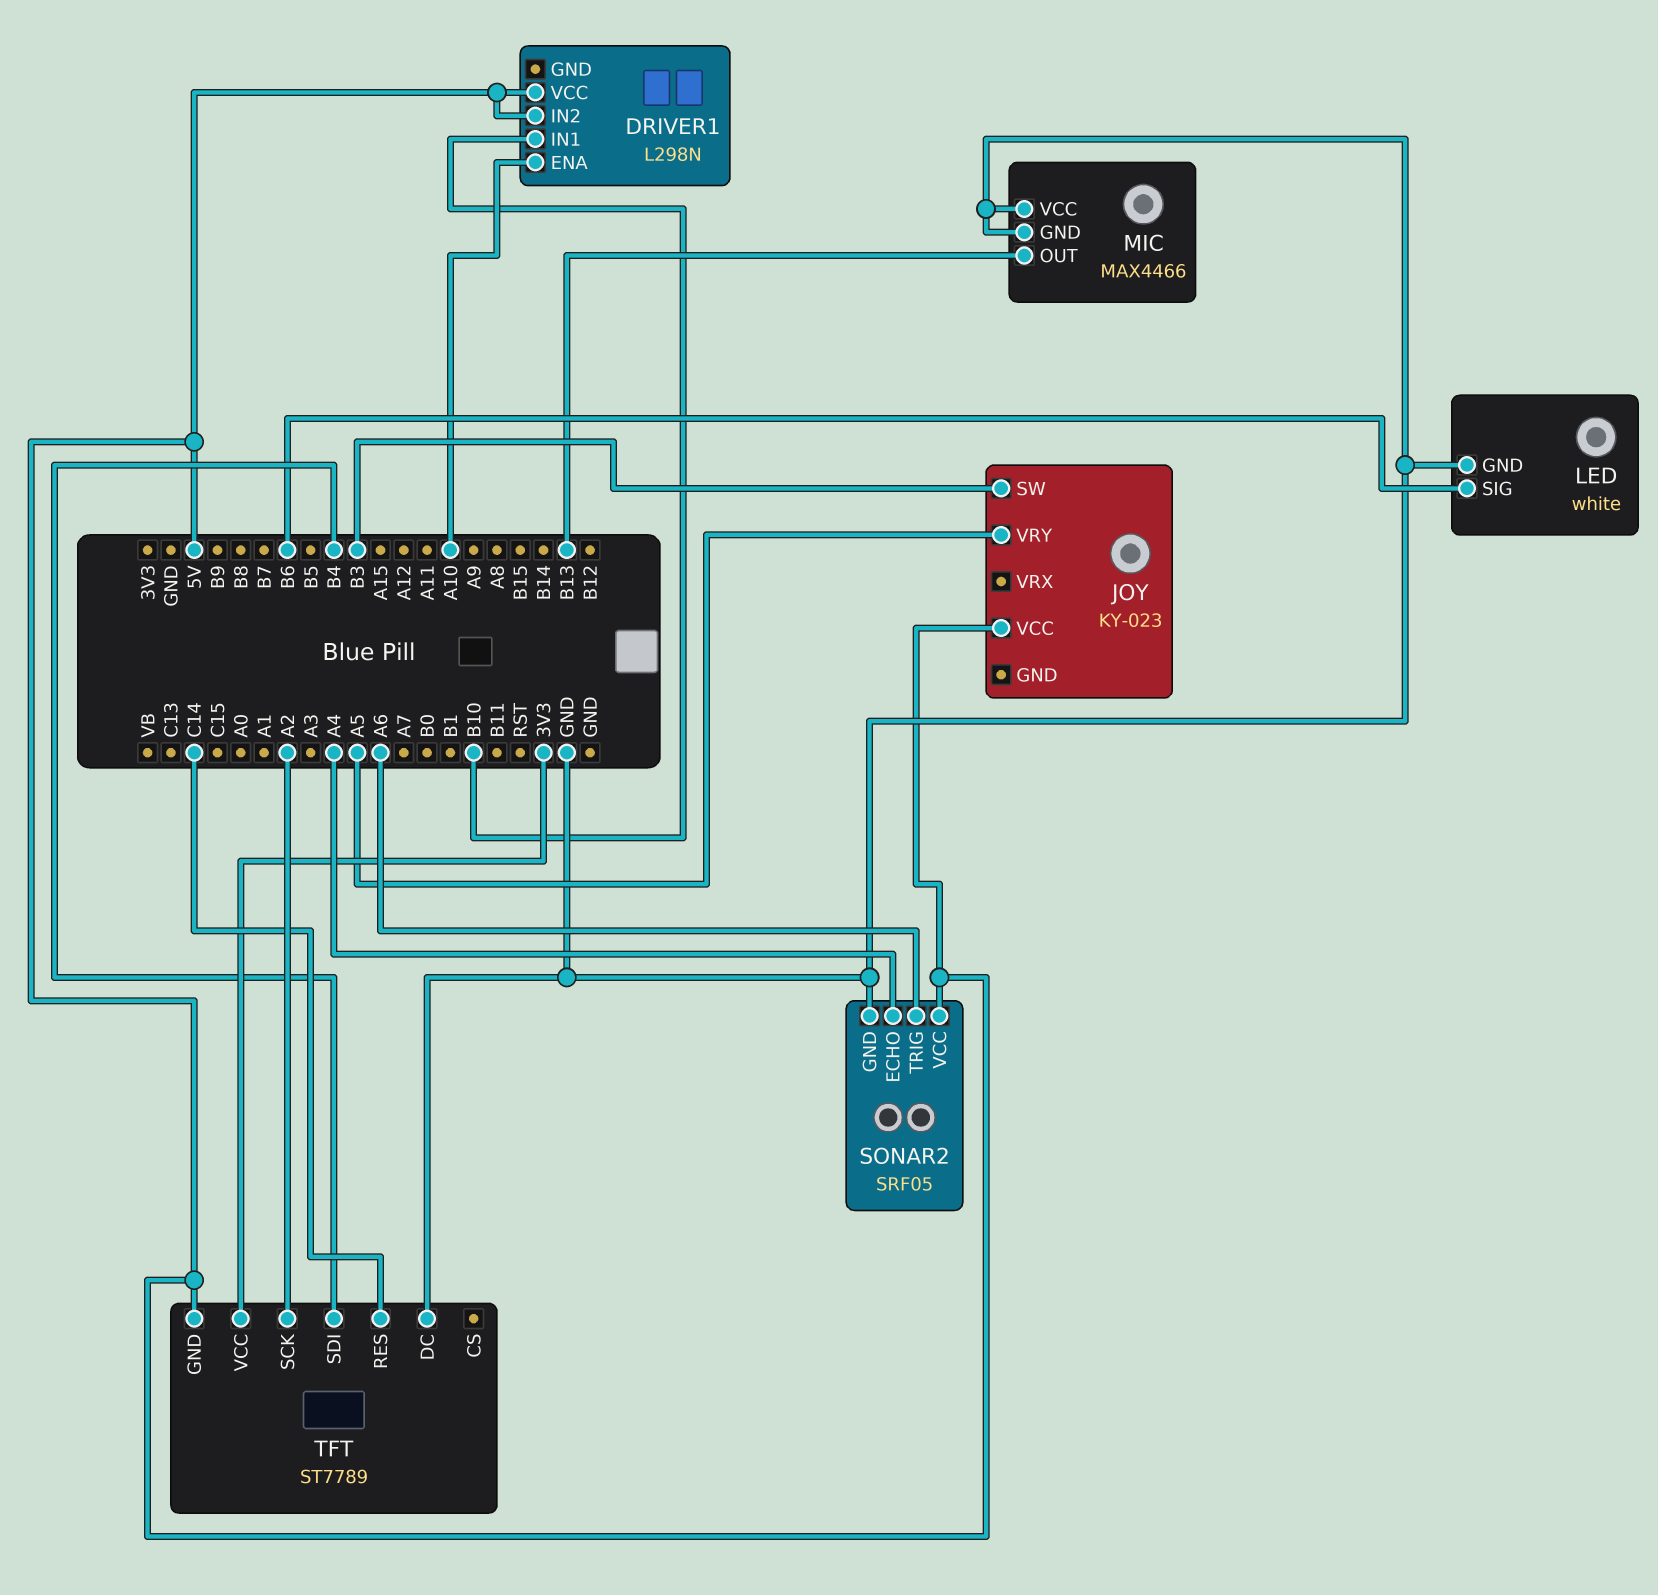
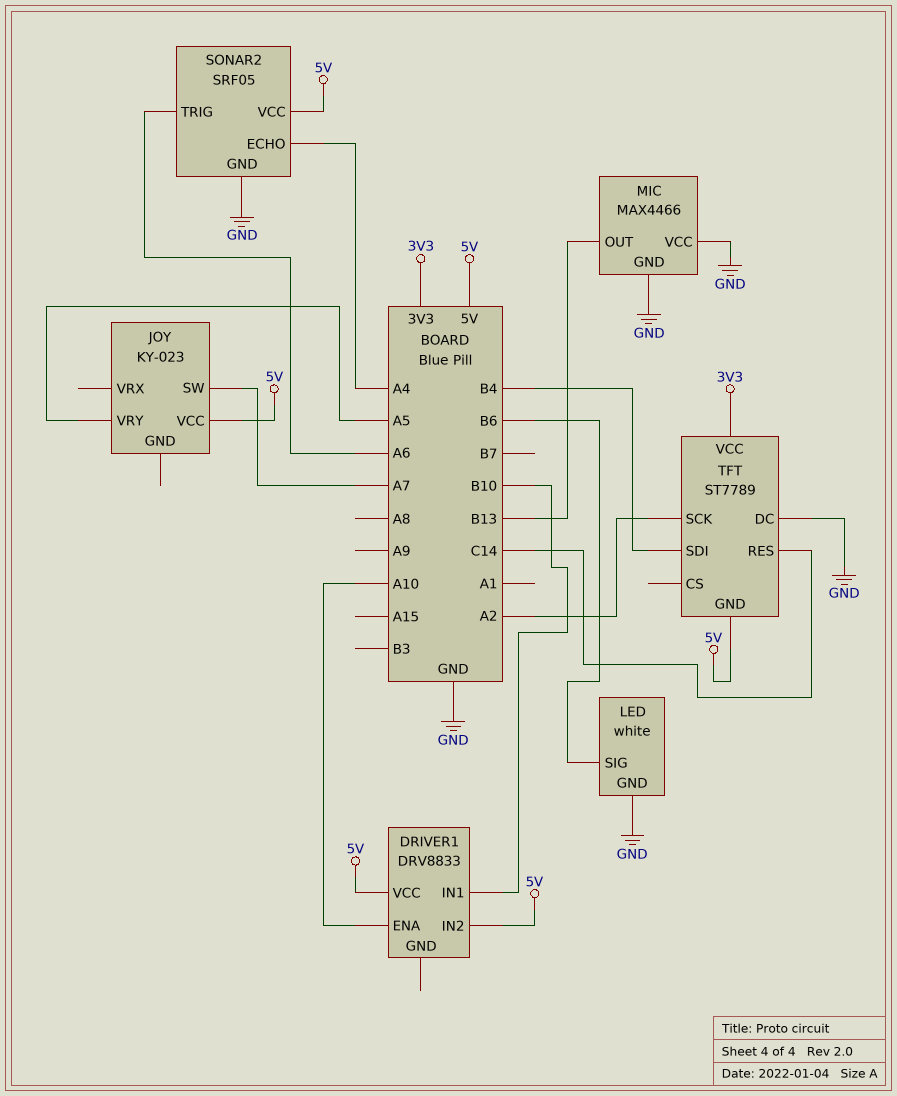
DRIVER1: L298N -> DRV8833
JOY pin SW: B3 -> A7

